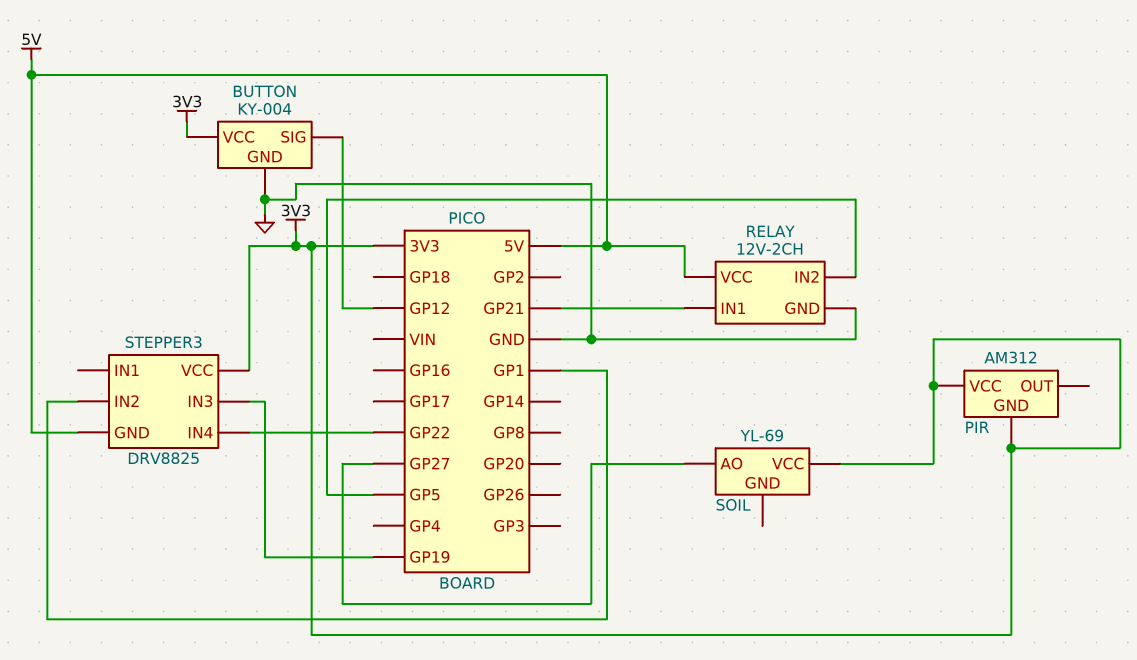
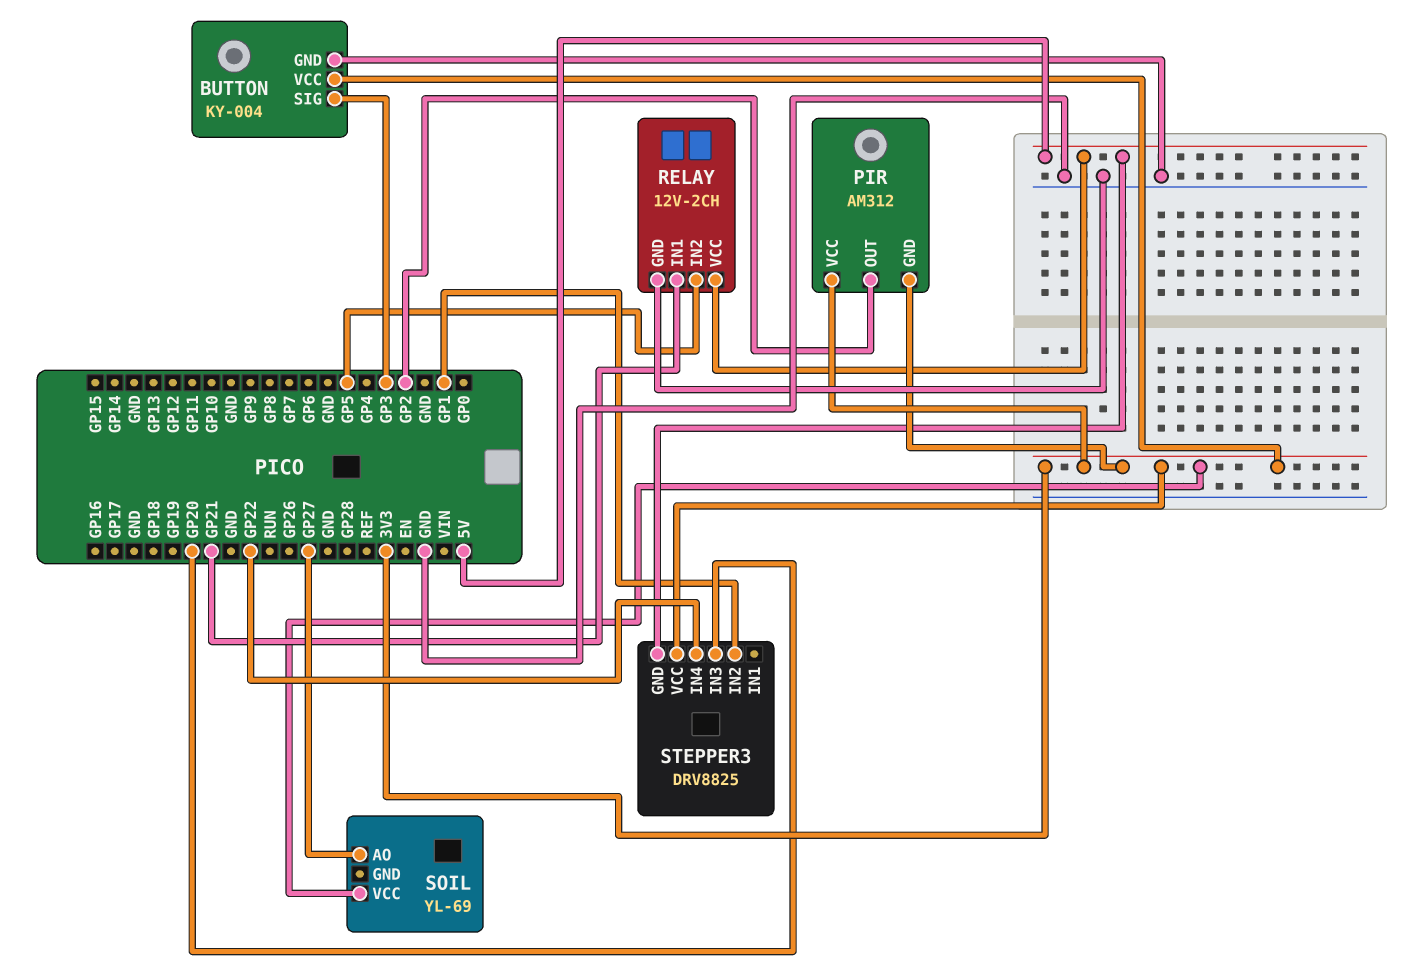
BUTTON pin SIG: GP12 -> GP3
PIR pin OUT: none -> GP2
STEPPER3 pin IN3: GP19 -> GP20

